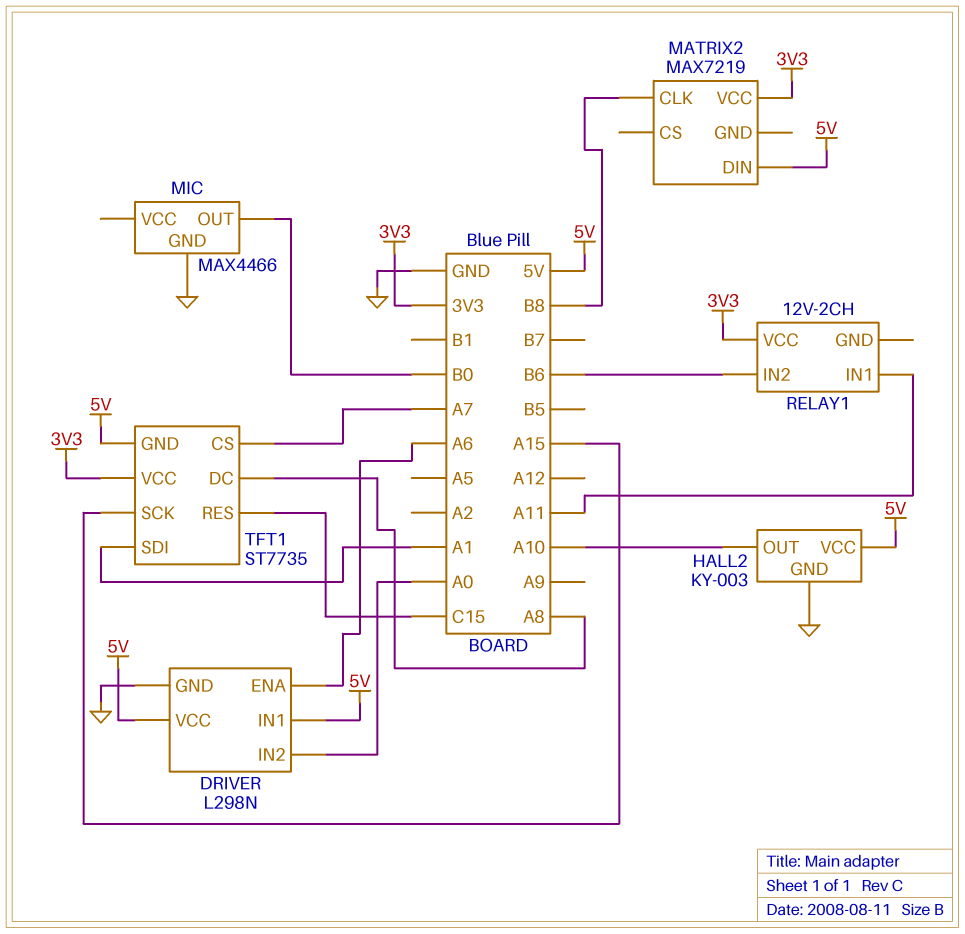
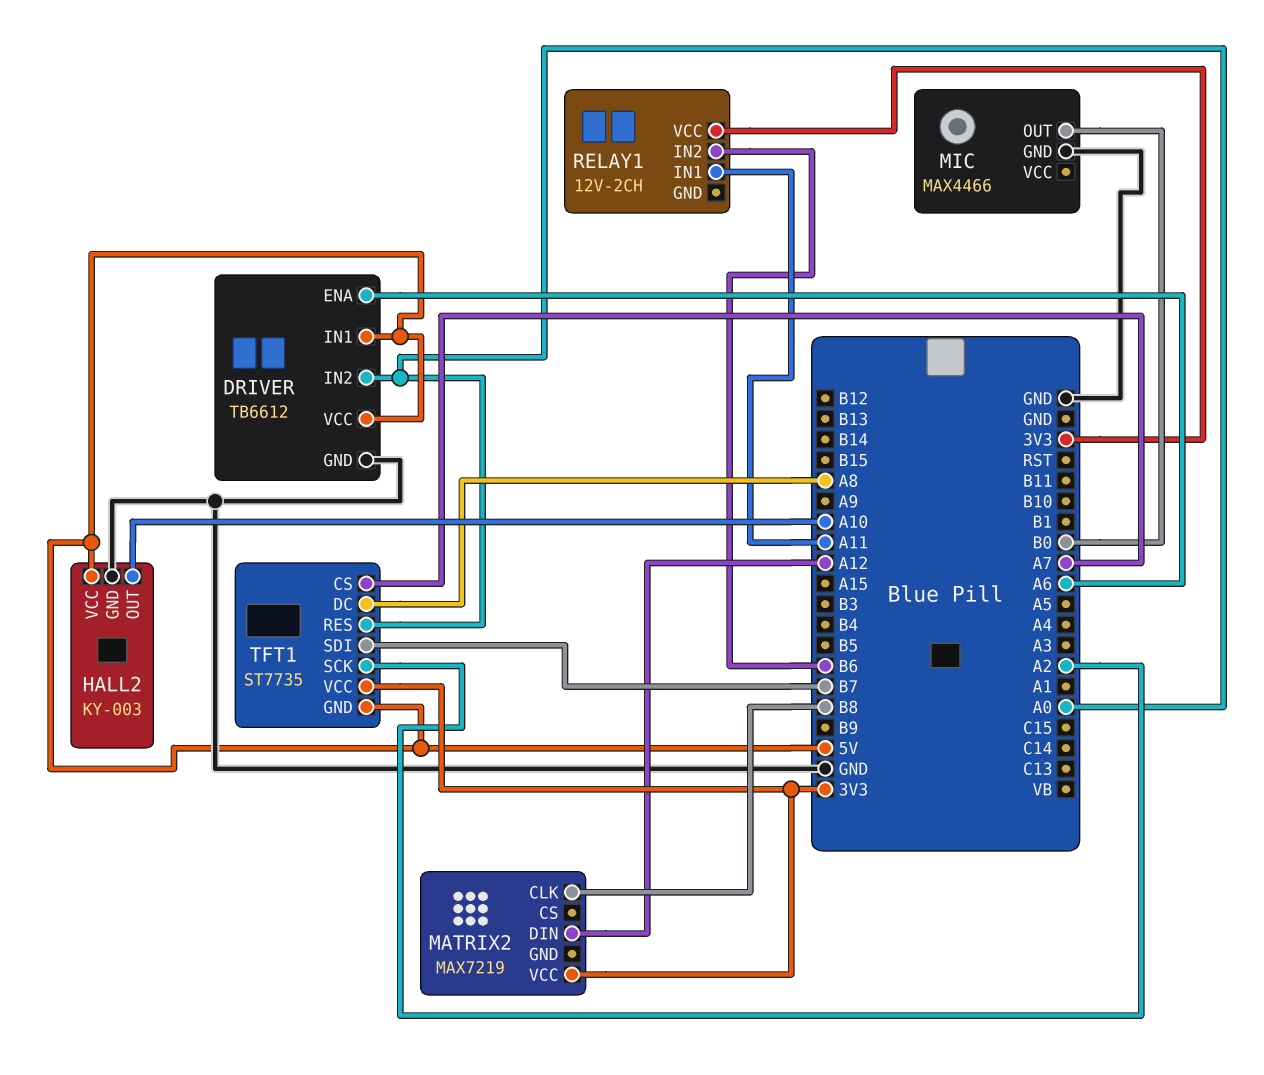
DRIVER: L298N -> TB6612
MATRIX2 pin DIN: 5V -> A12
TFT1 pin RES: C15 -> A0
TFT1 pin SCK: A15 -> A2
TFT1 pin SDI: A1 -> B7

